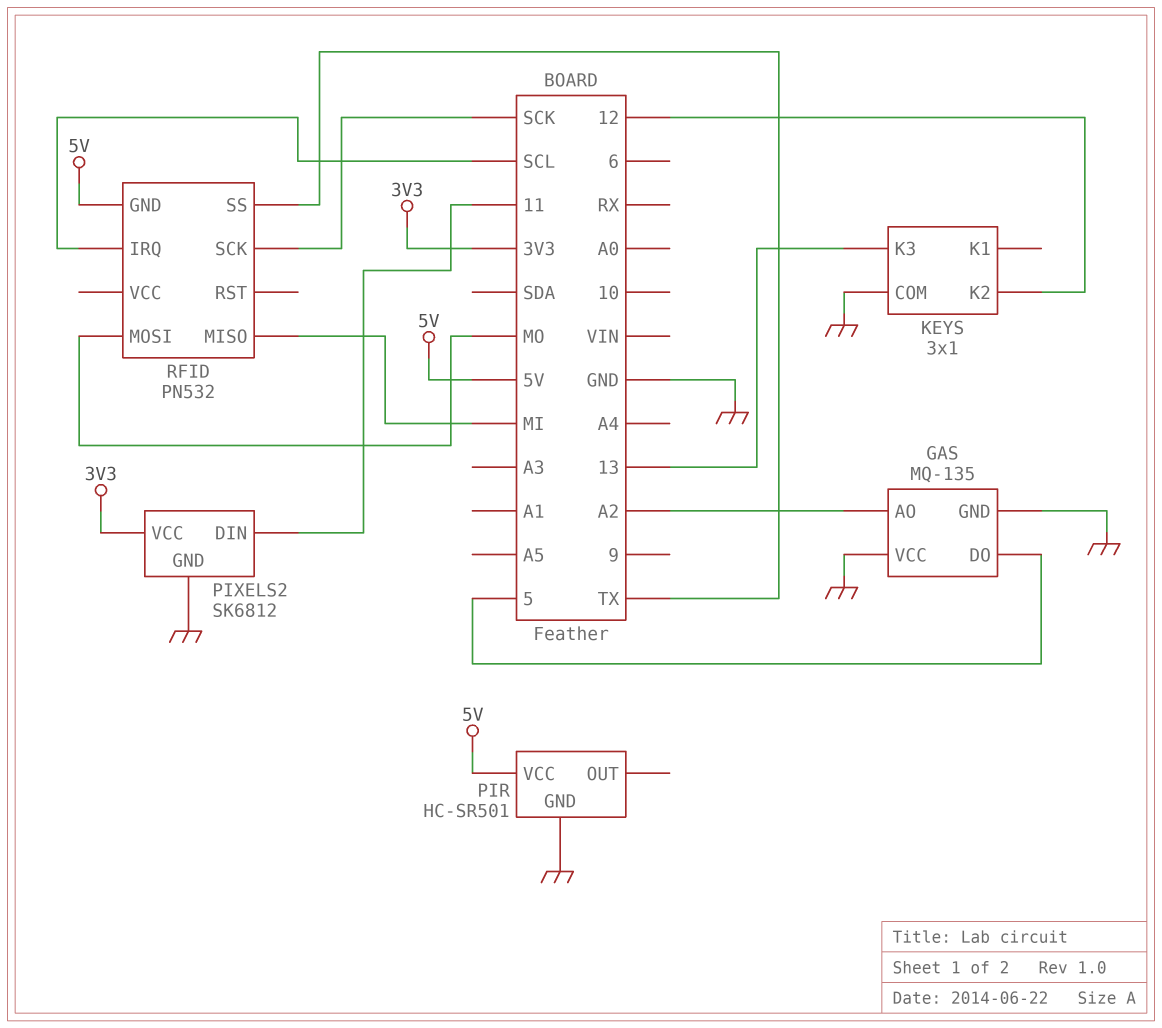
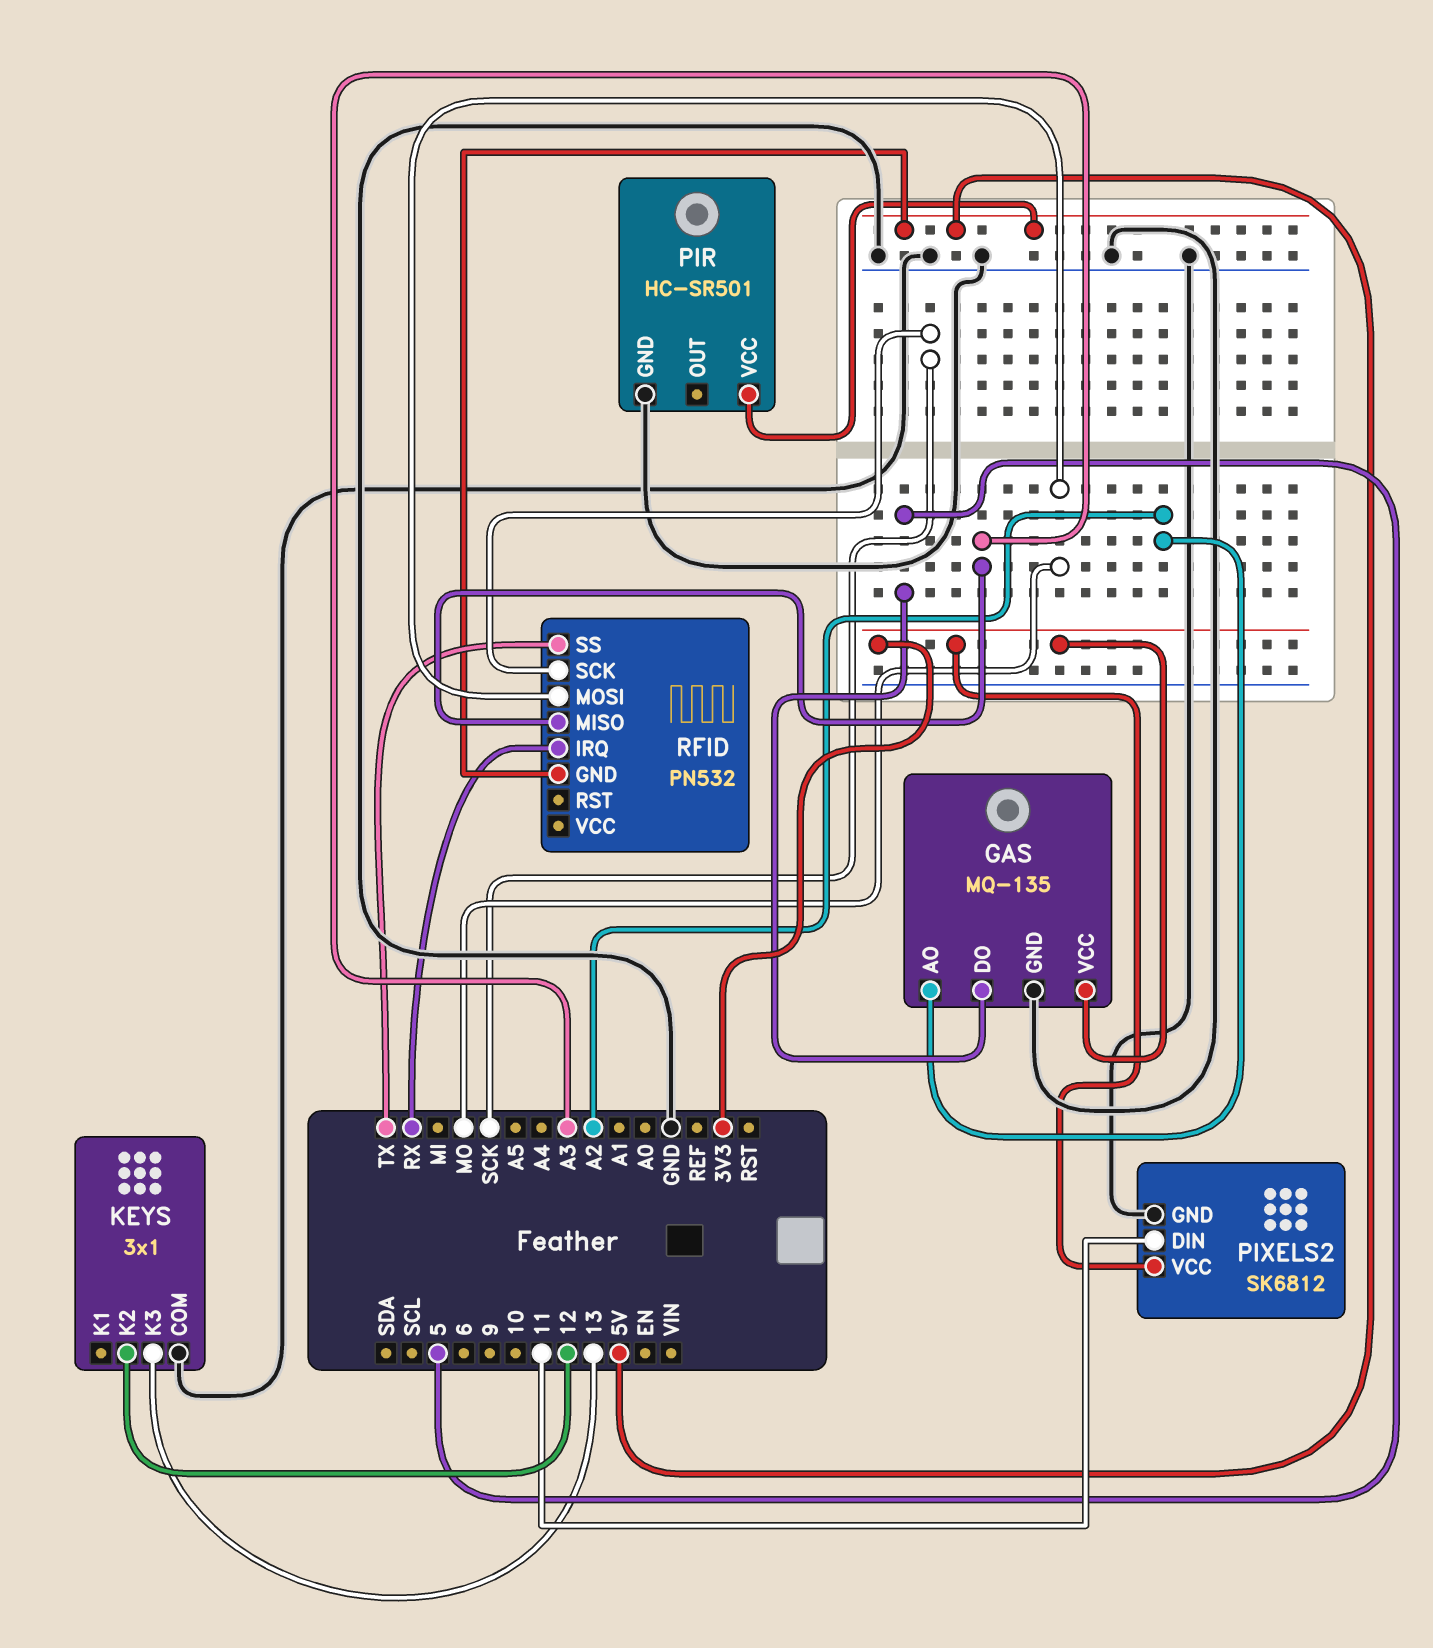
GAS pin VCC: GND -> 3V3
RFID pin IRQ: SCL -> RX
RFID pin MISO: MI -> A3

